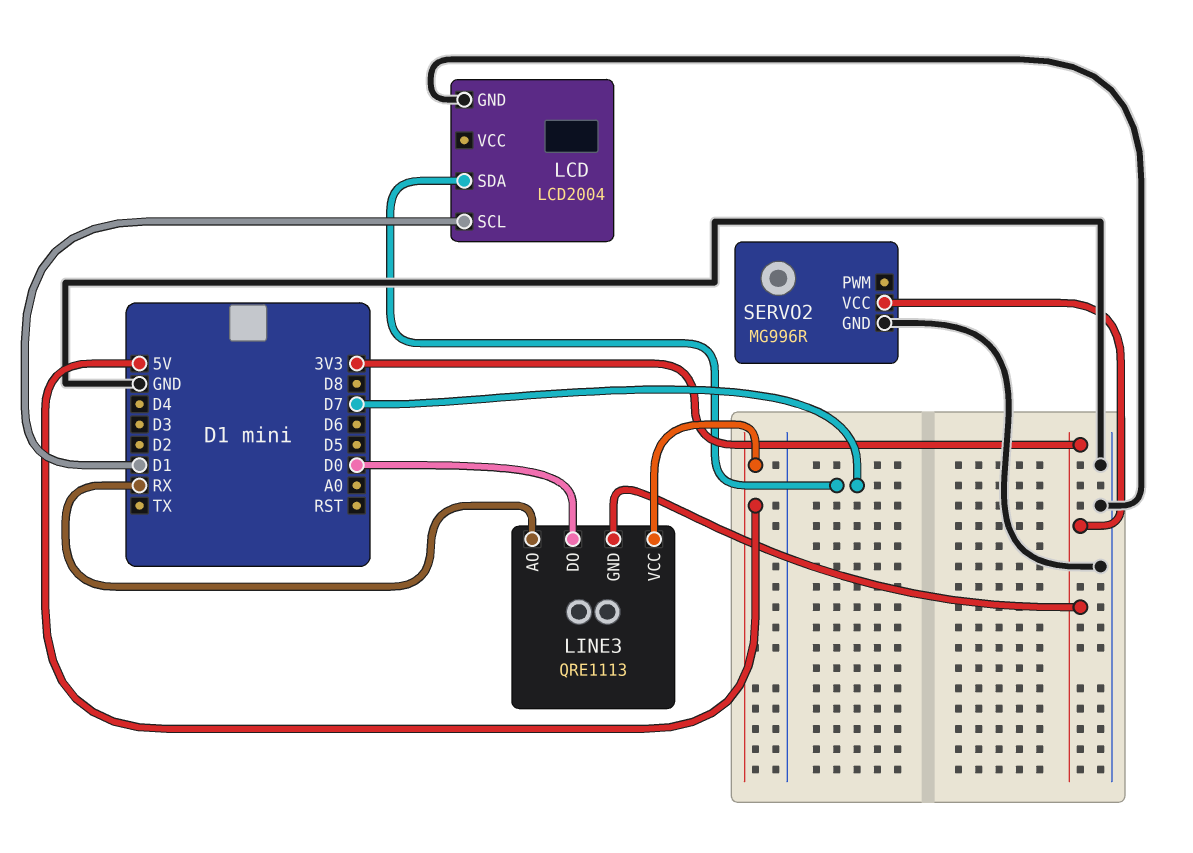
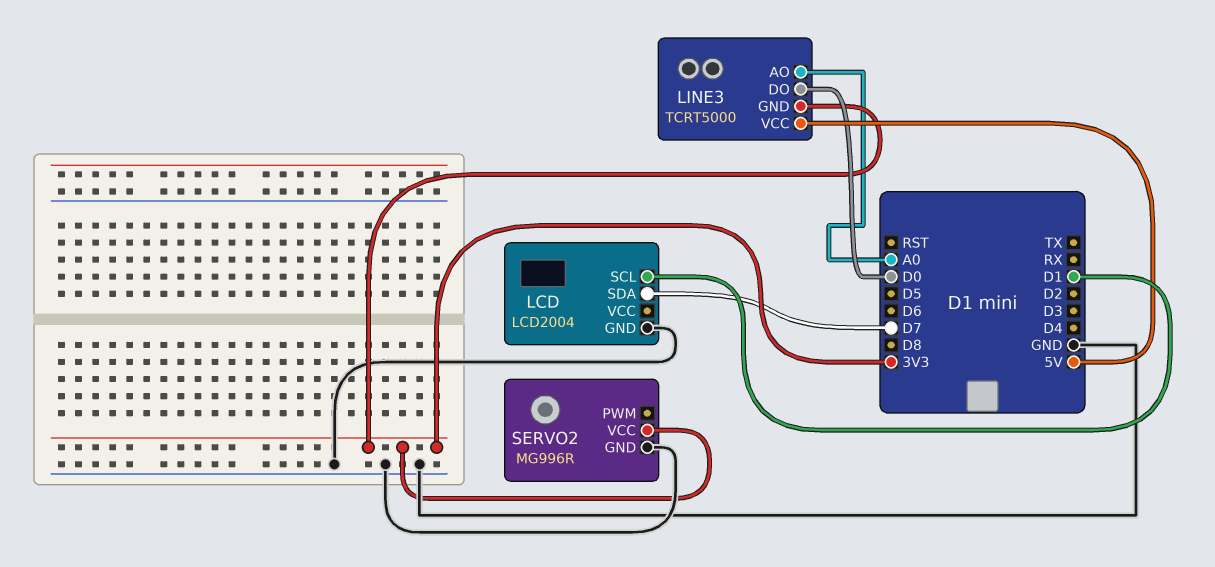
LINE3: QRE1113 -> TCRT5000
LINE3 pin AO: RX -> A0

